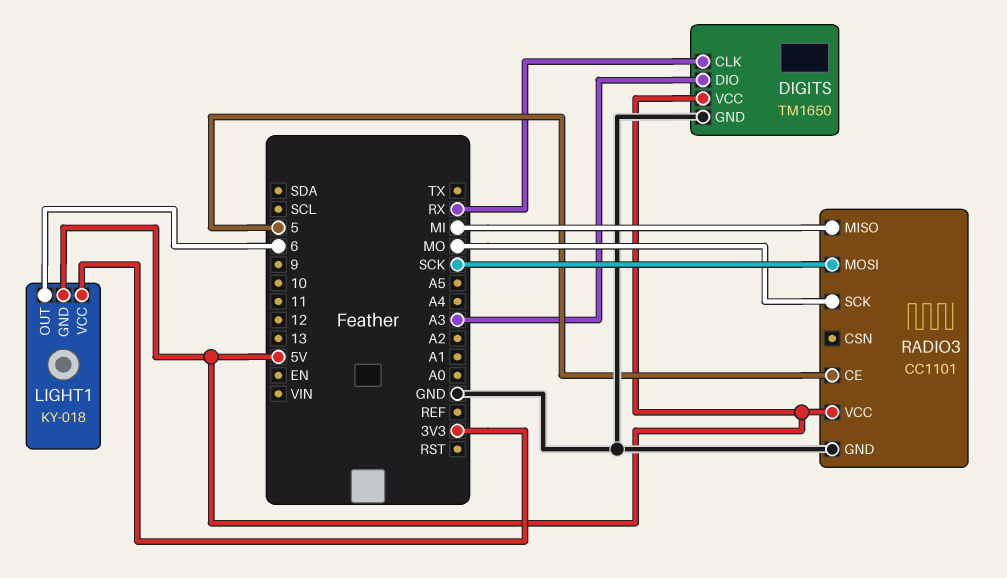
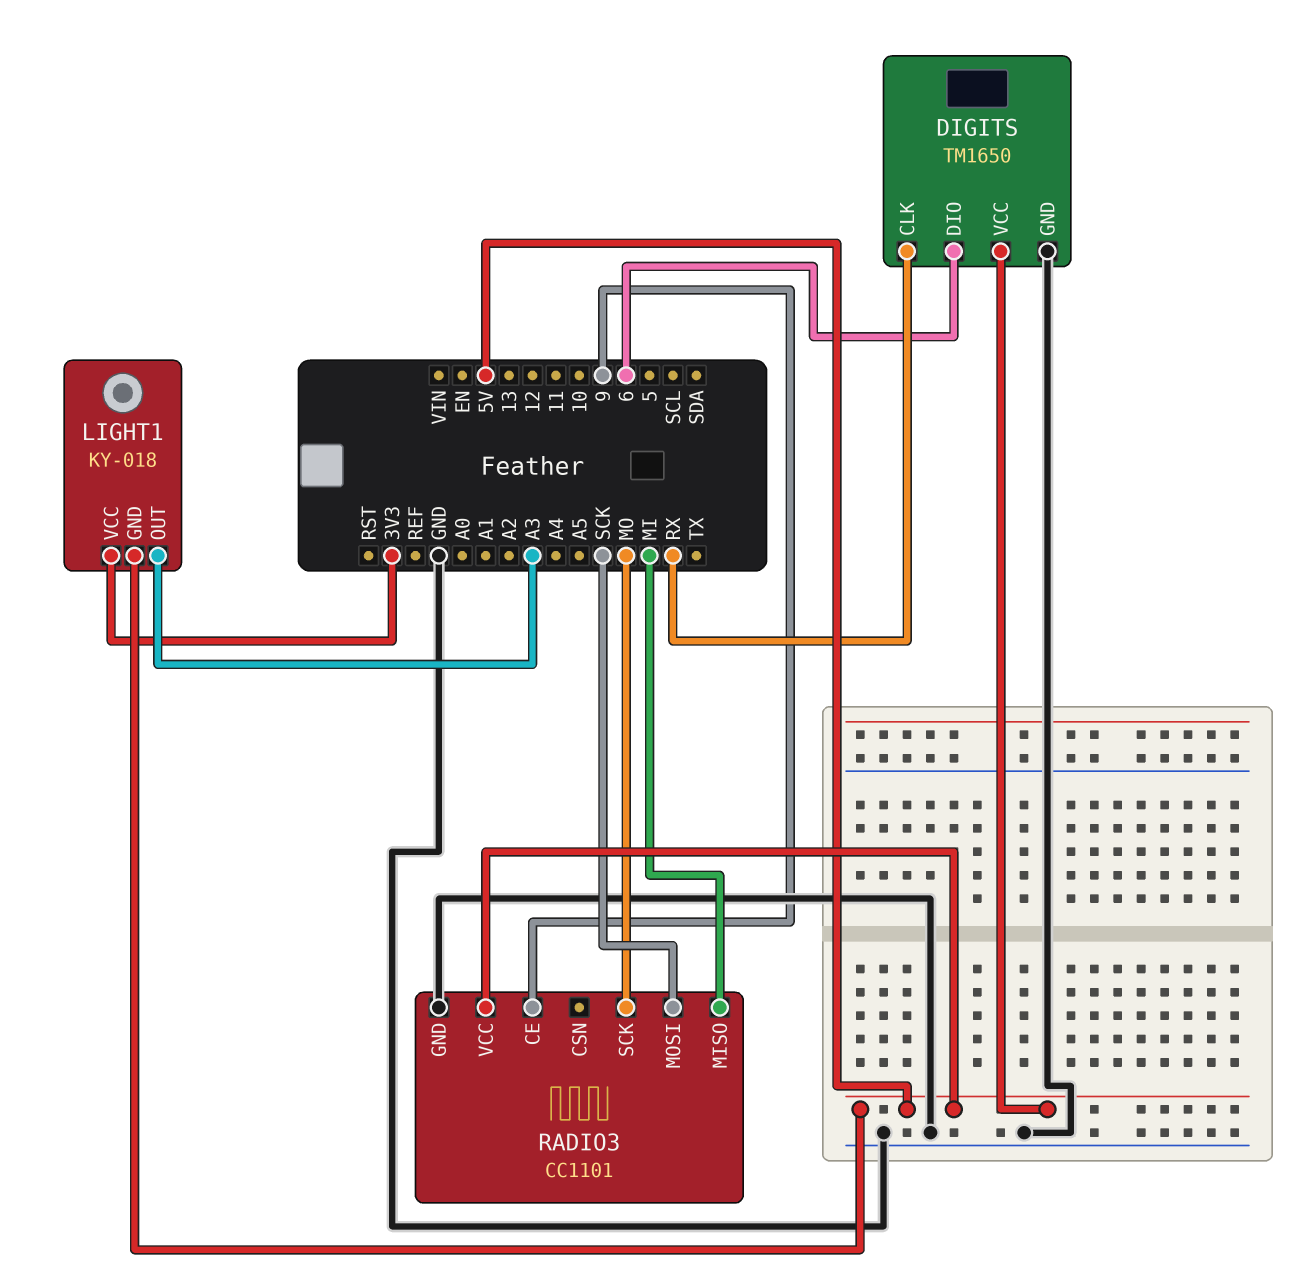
DIGITS pin DIO: A3 -> 6
LIGHT1 pin OUT: 6 -> A3
RADIO3 pin CE: 5 -> 9

